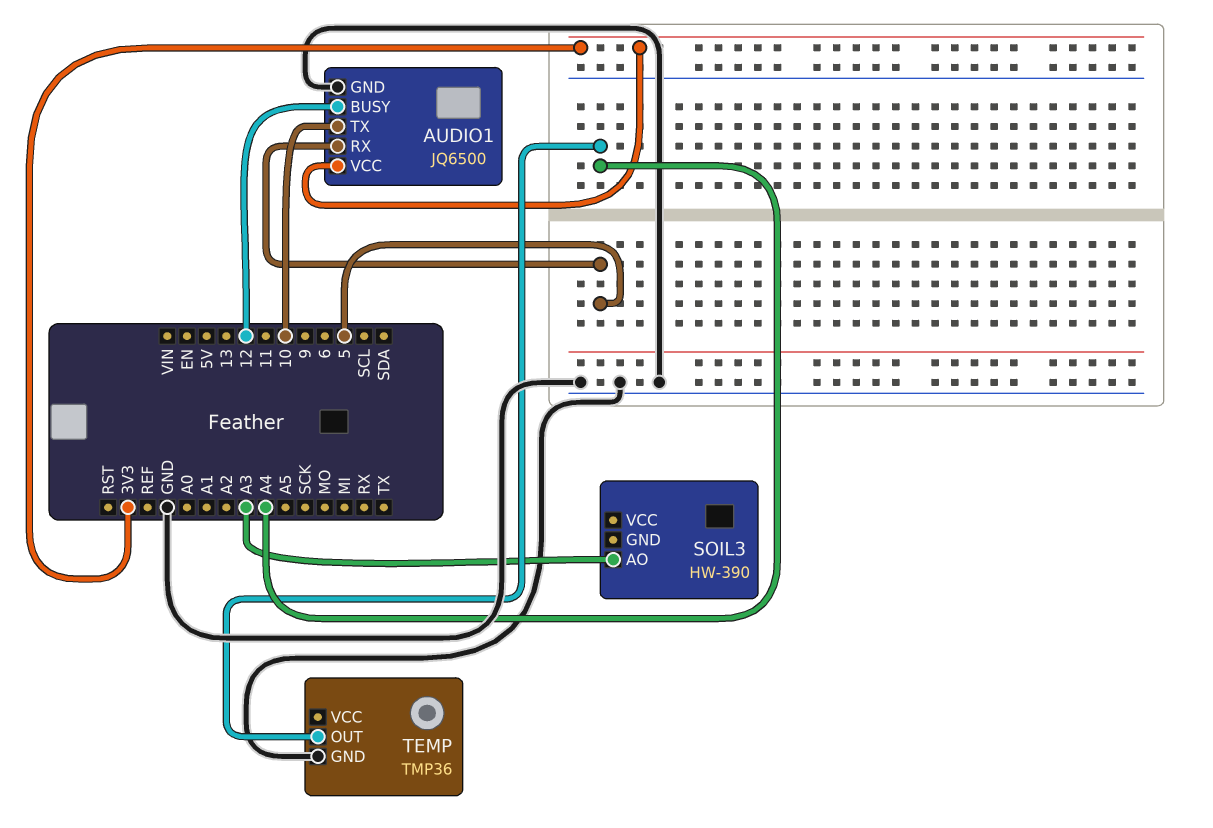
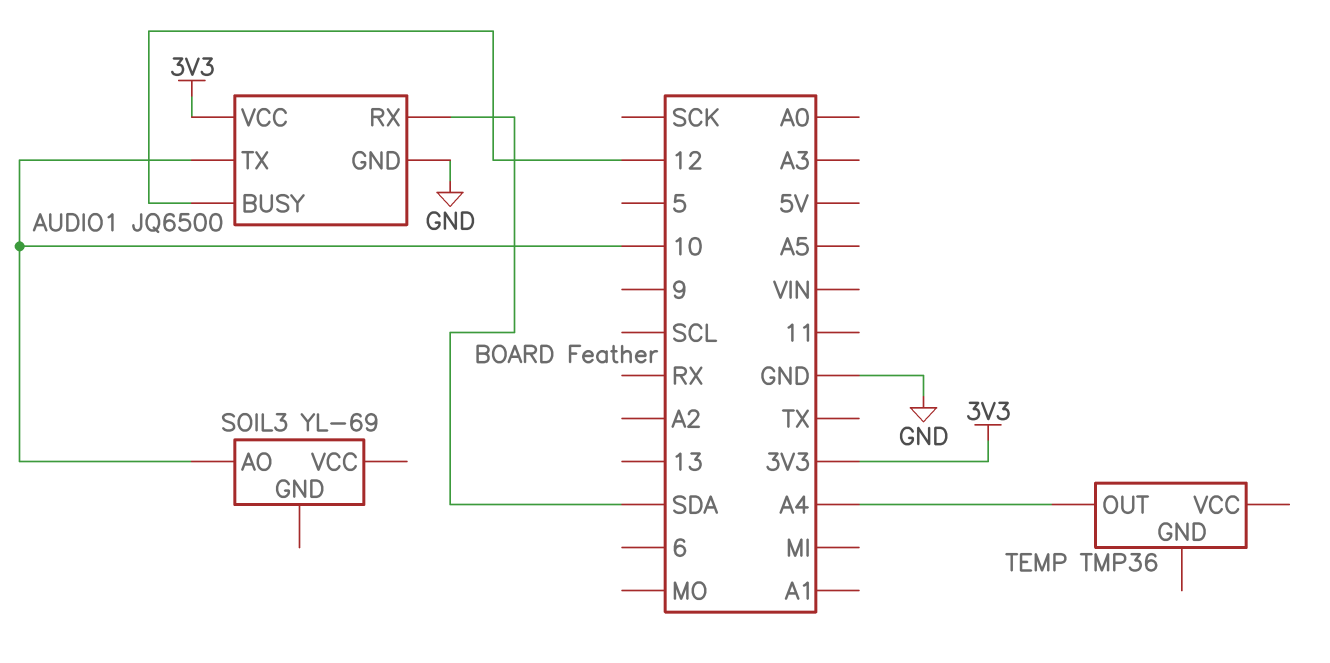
AUDIO1 pin RX: 5 -> SDA
SOIL3: HW-390 -> YL-69
SOIL3 pin AO: A3 -> 10
TEMP pin GND: GND -> none

